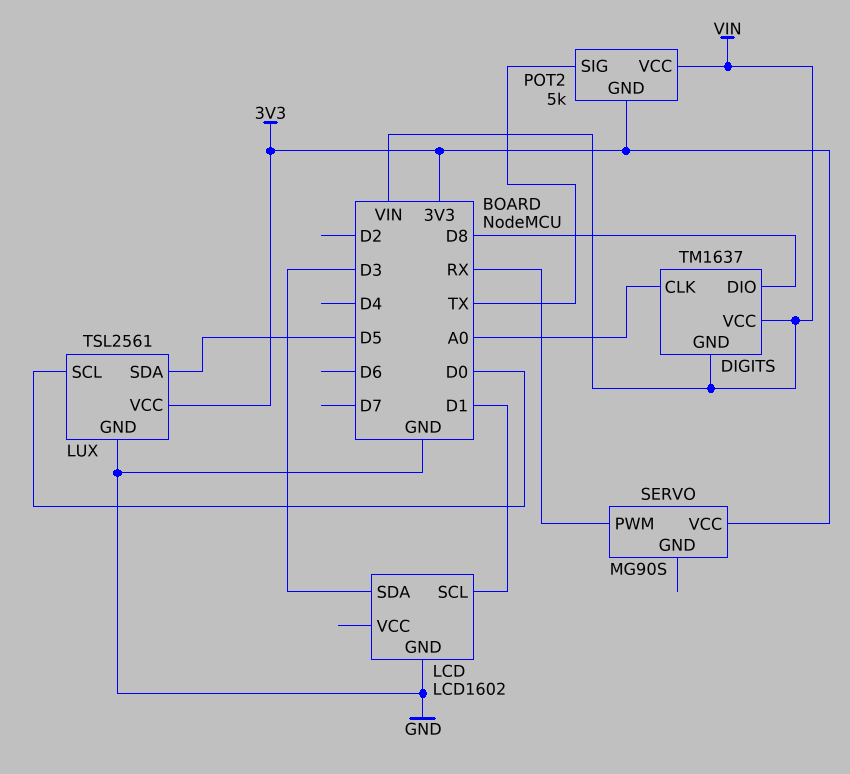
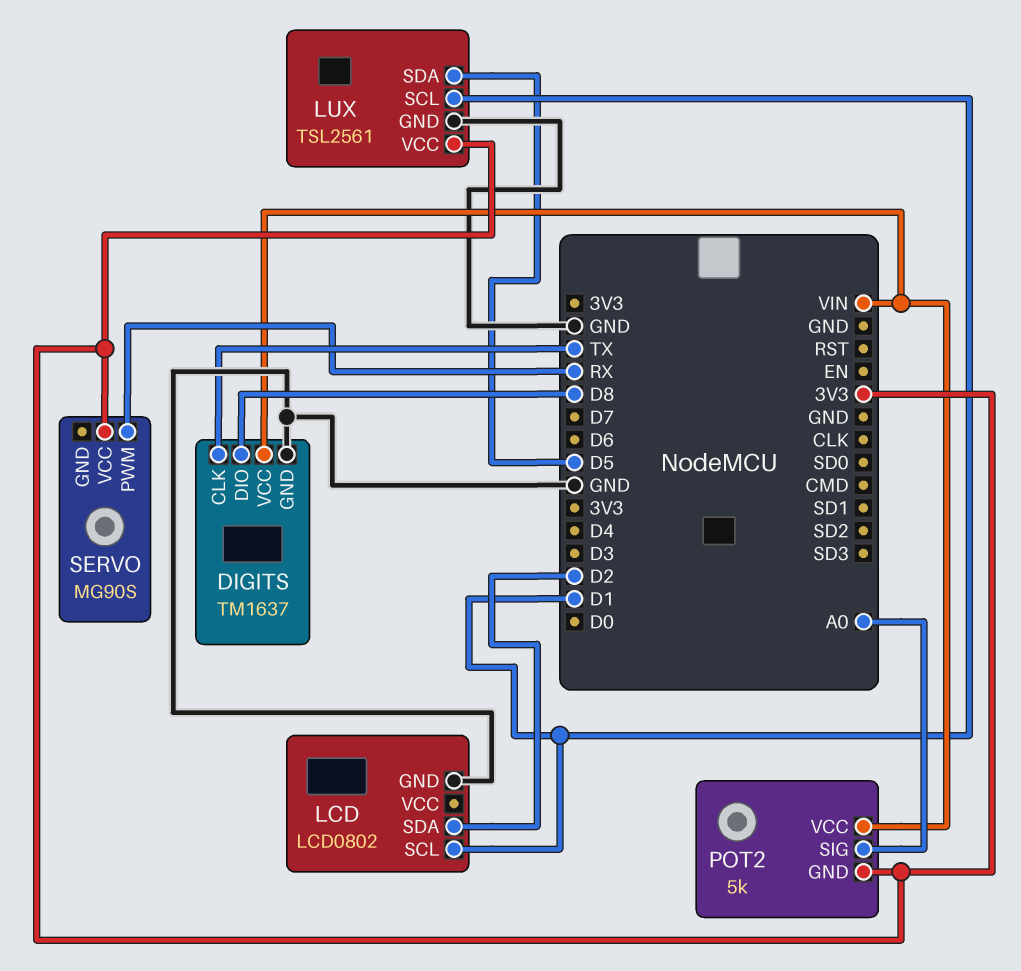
DIGITS pin CLK: A0 -> TX
DIGITS pin GND: VIN -> GND
LCD: LCD1602 -> LCD0802
LCD pin SDA: D3 -> D2
LUX pin SCL: D0 -> D1
POT2 pin SIG: TX -> A0

